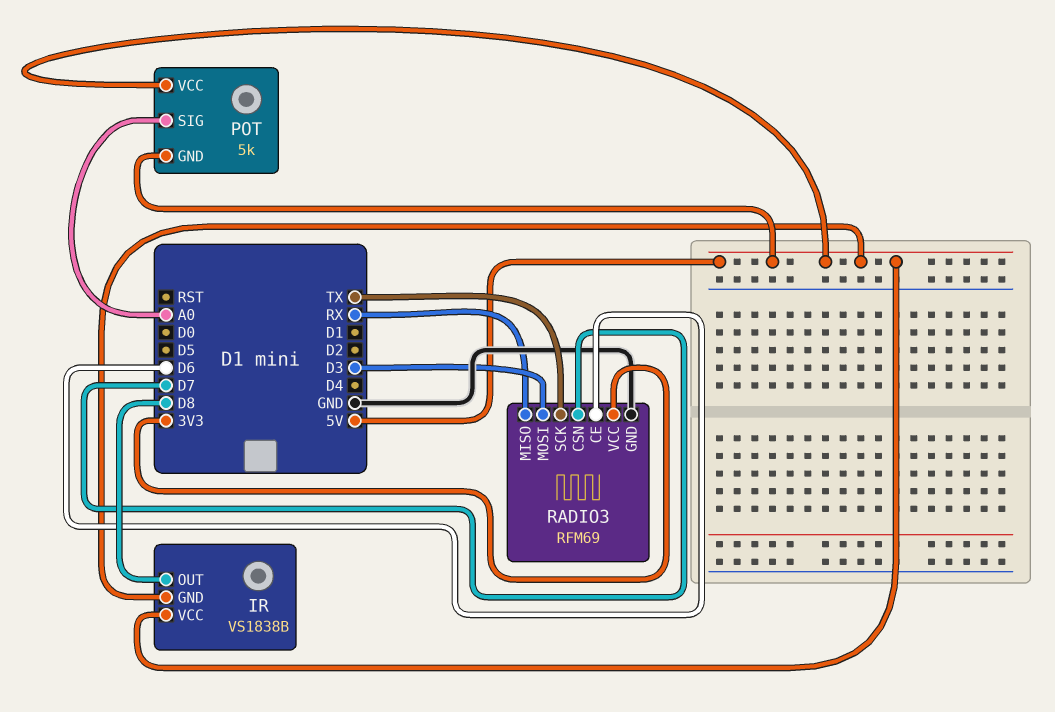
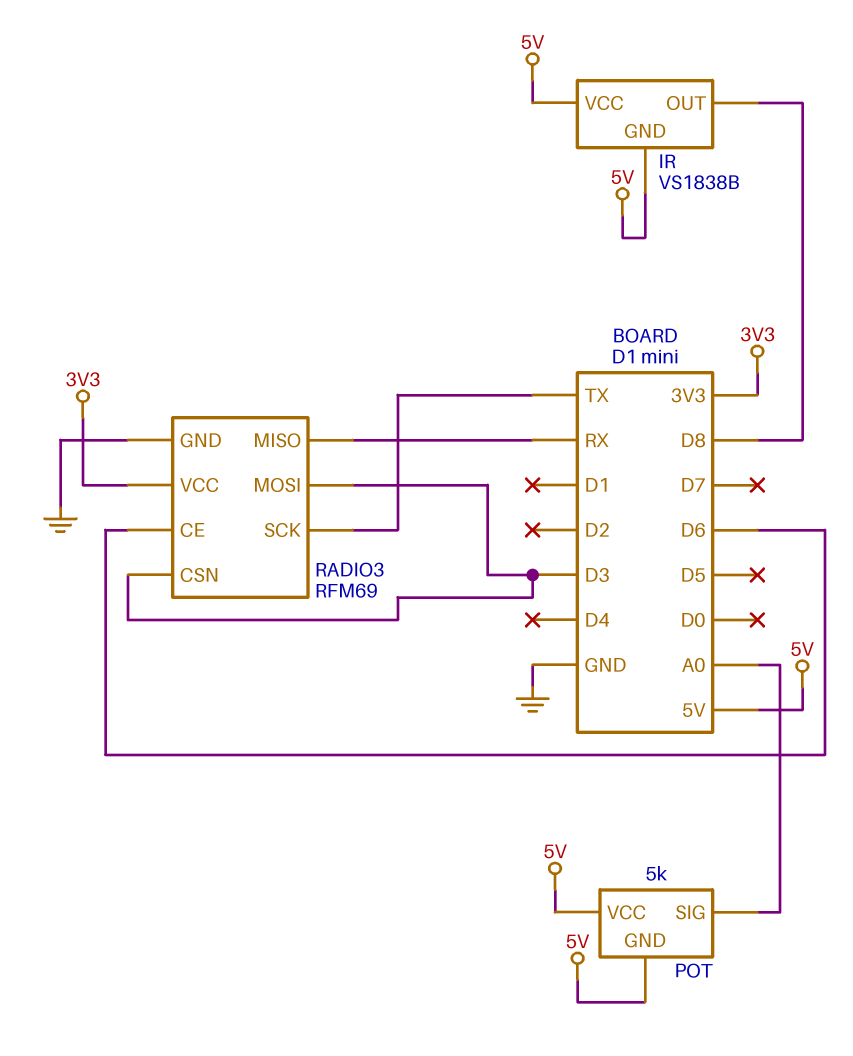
RADIO3 pin CSN: D7 -> D3

